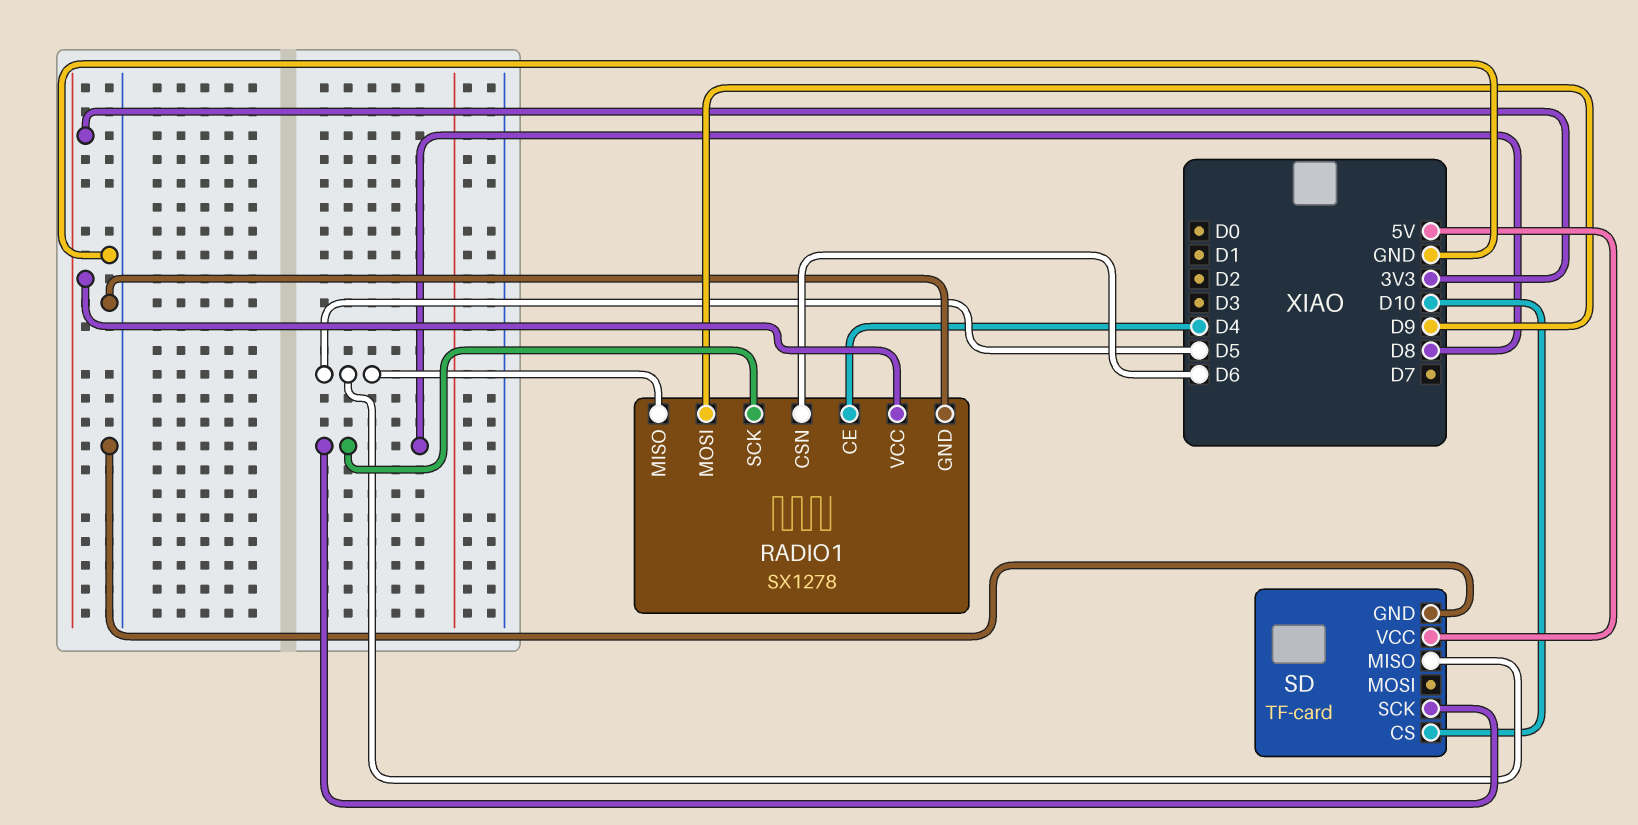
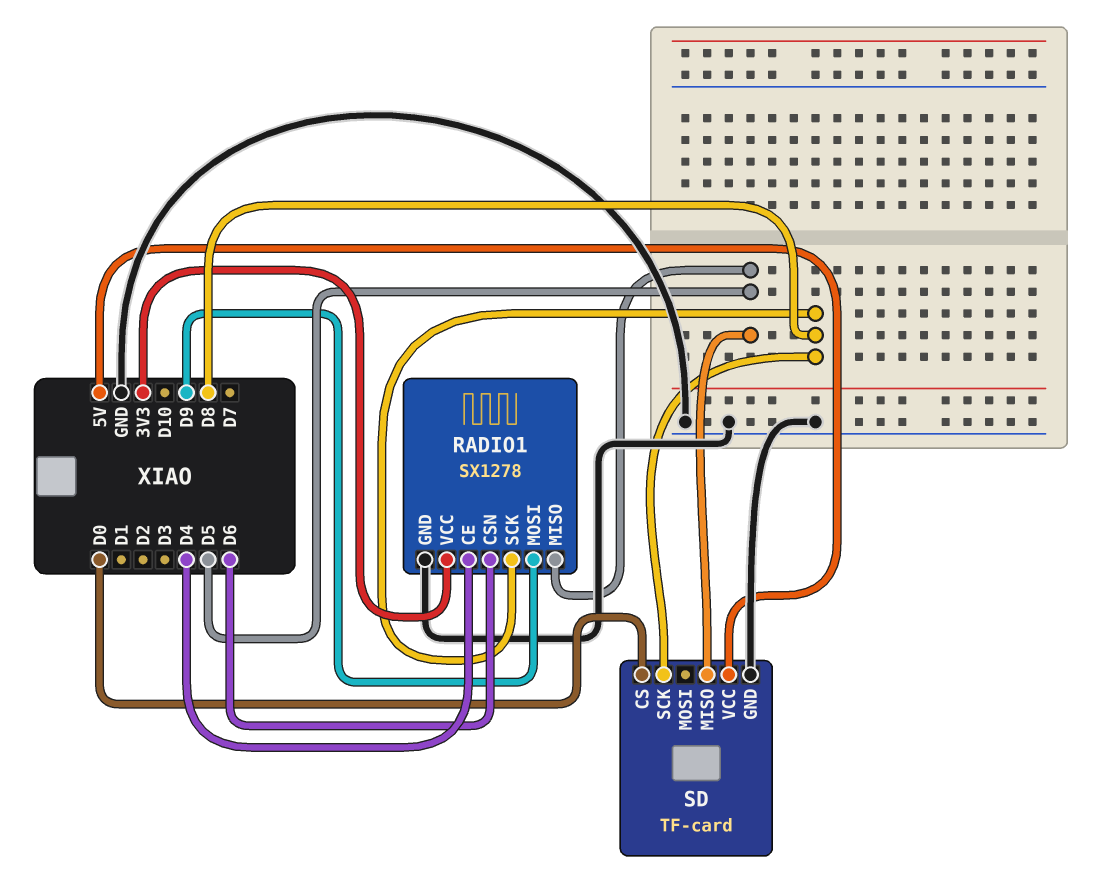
SD pin CS: D10 -> D0

